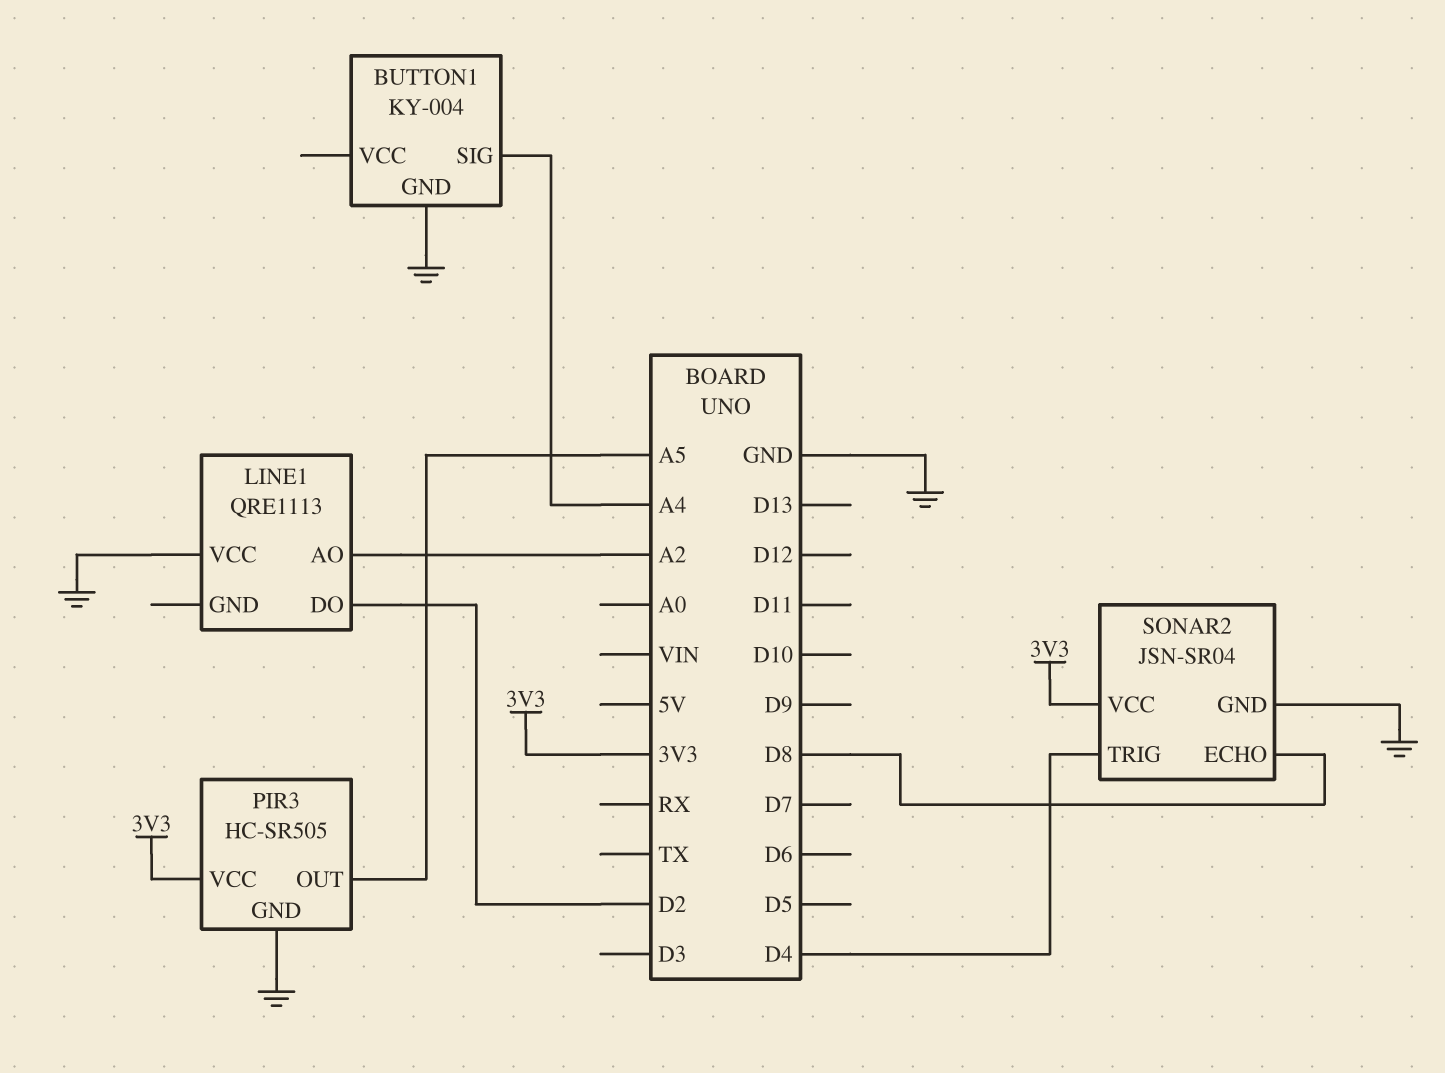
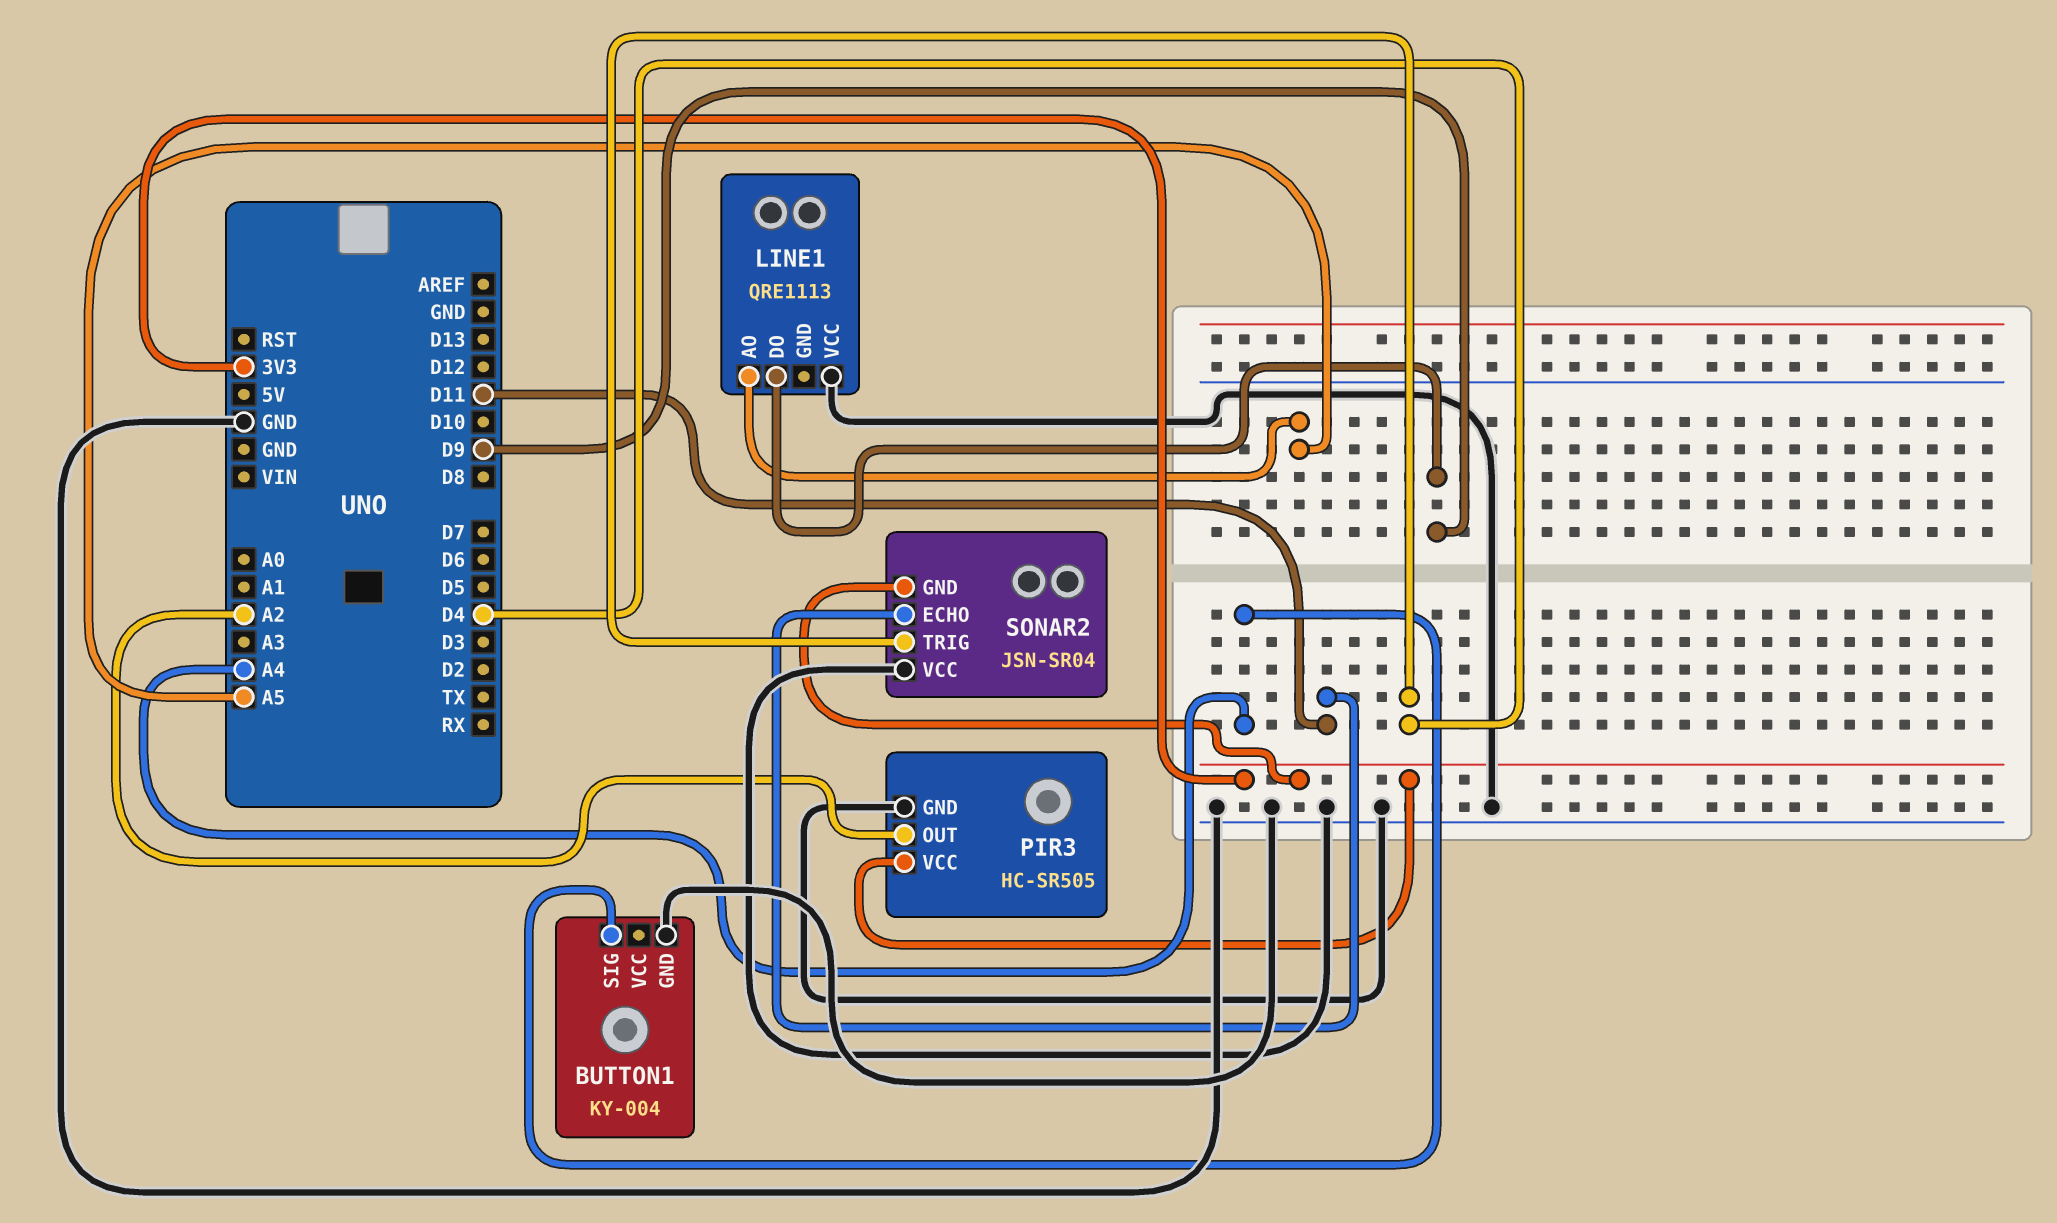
LINE1 pin AO: A2 -> A5
LINE1 pin DO: D2 -> D9
PIR3 pin OUT: A5 -> A2
SONAR2 pin ECHO: D8 -> D11
SONAR2 pin GND: GND -> 3V3
SONAR2 pin VCC: 3V3 -> GND

